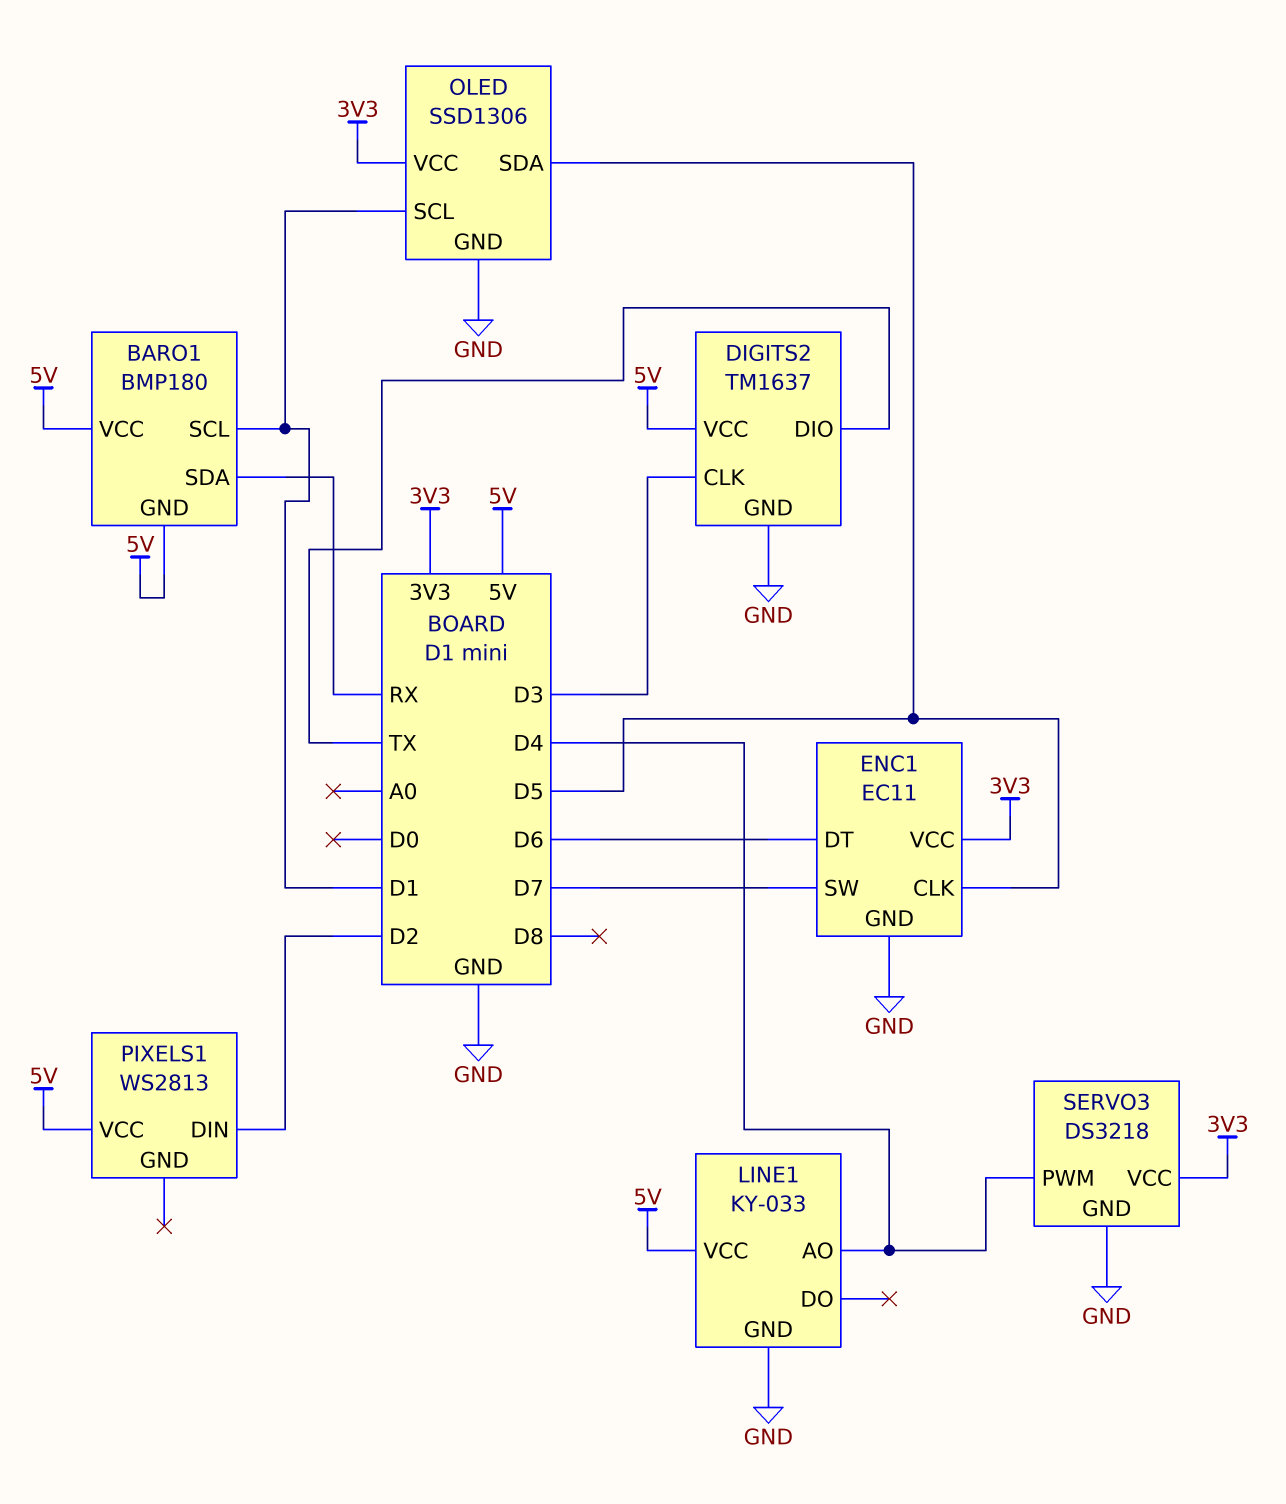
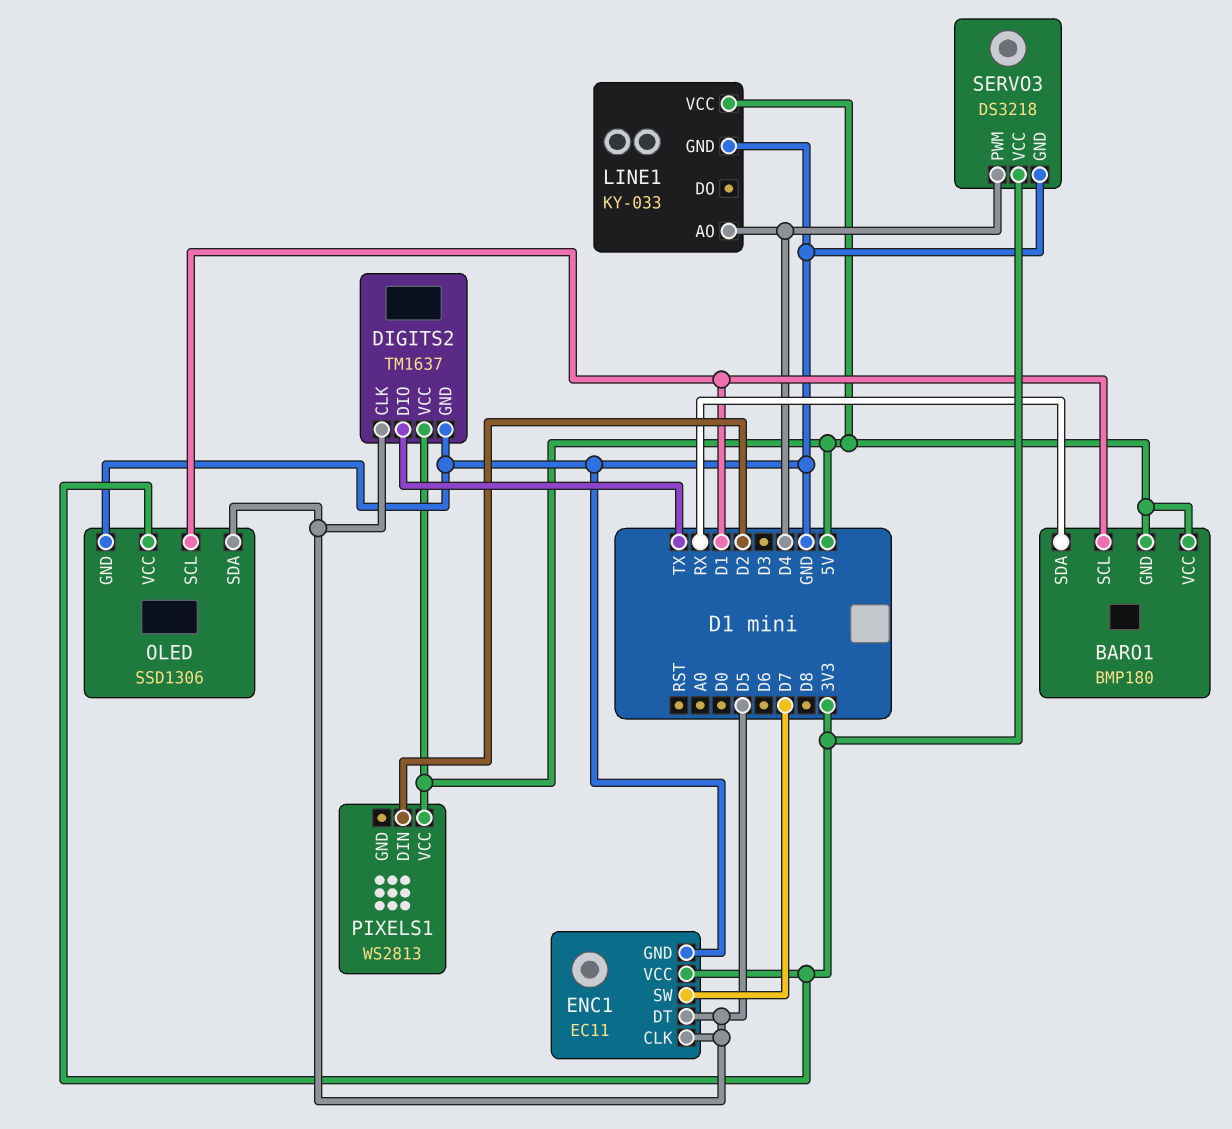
DIGITS2 pin CLK: D3 -> D5
ENC1 pin DT: D6 -> D5

